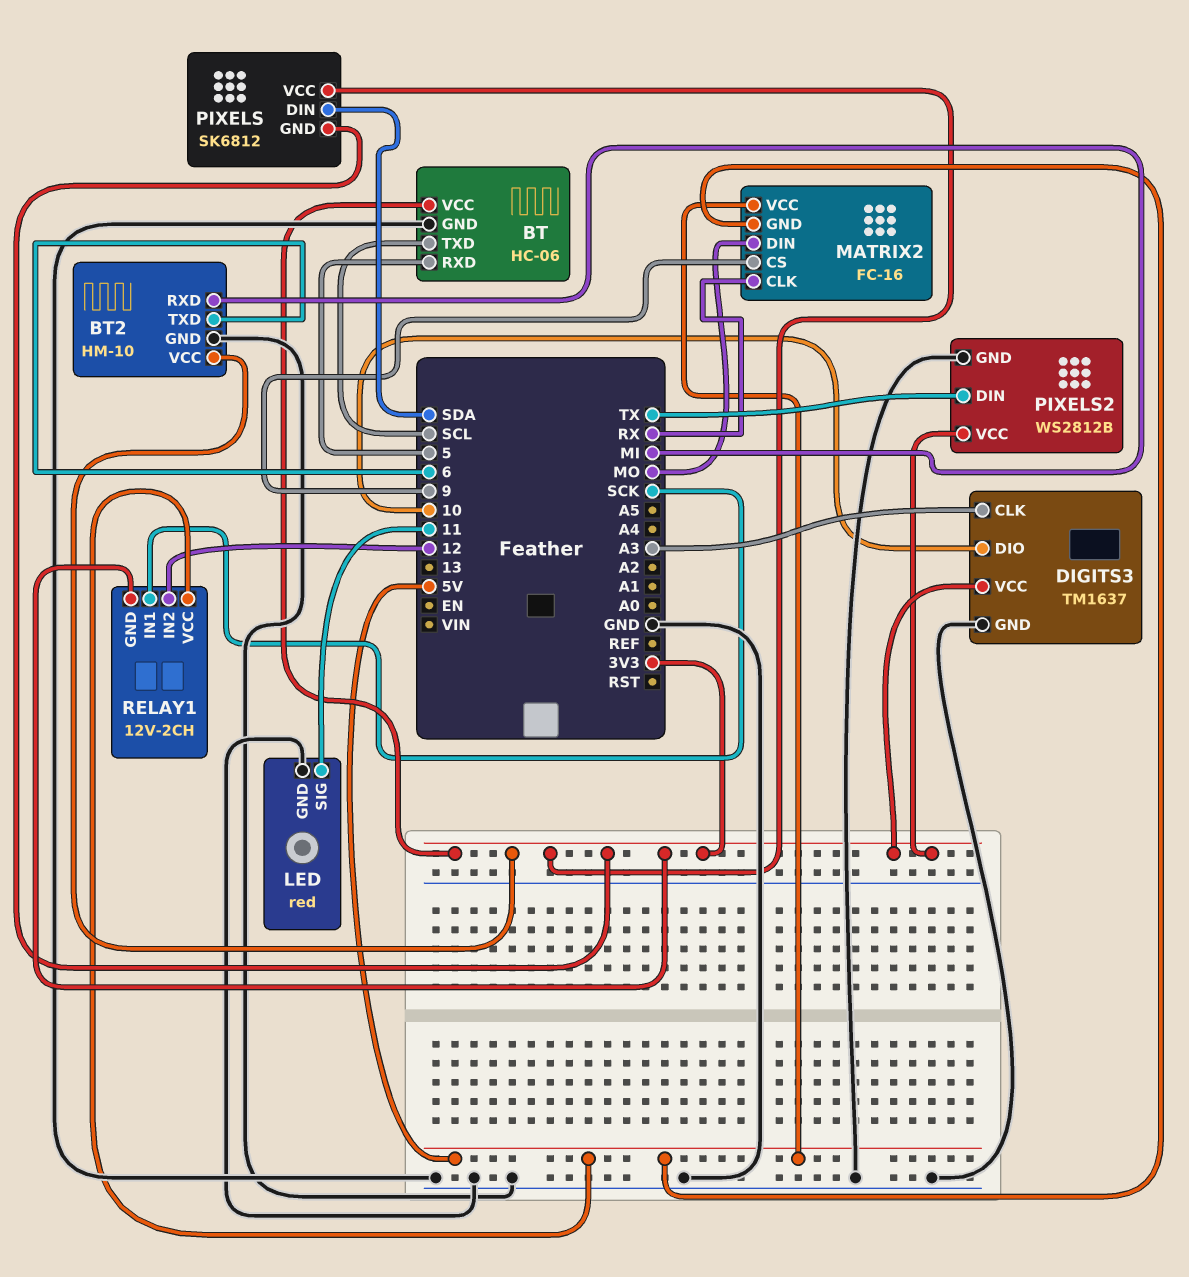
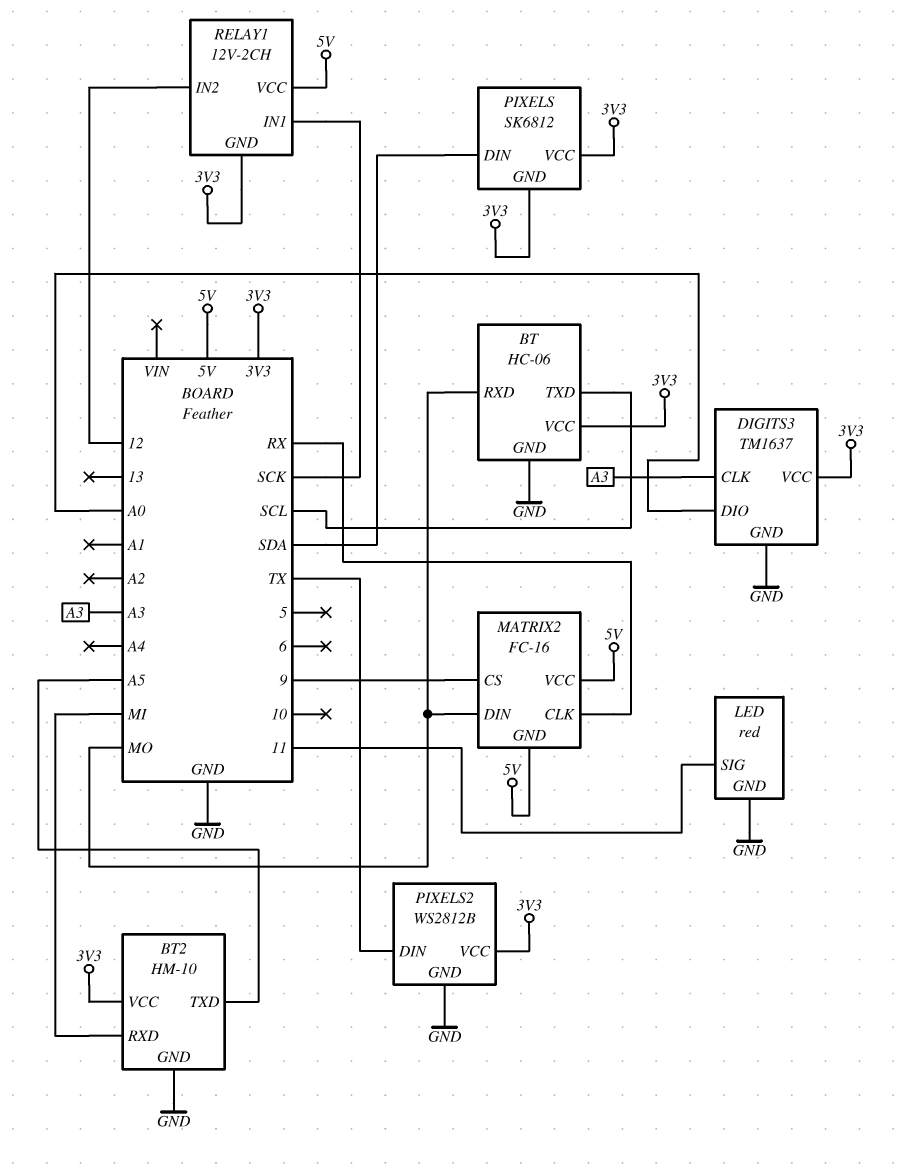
BT pin RXD: 5 -> MO
BT2 pin TXD: 6 -> A5
DIGITS3 pin DIO: 10 -> A0

